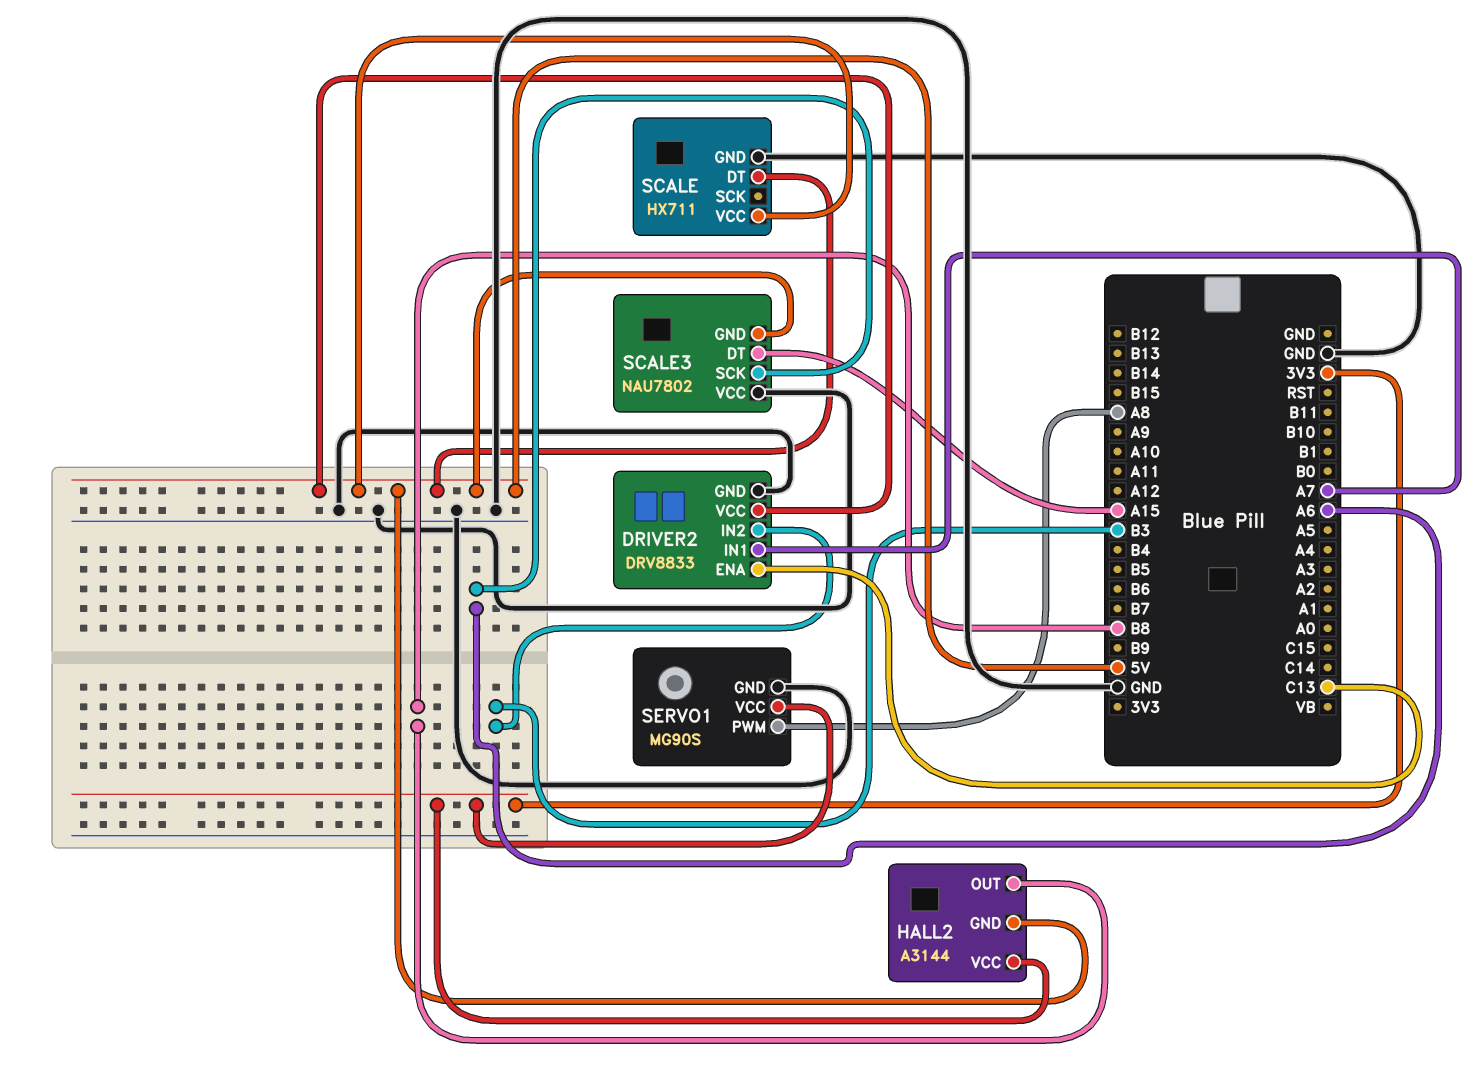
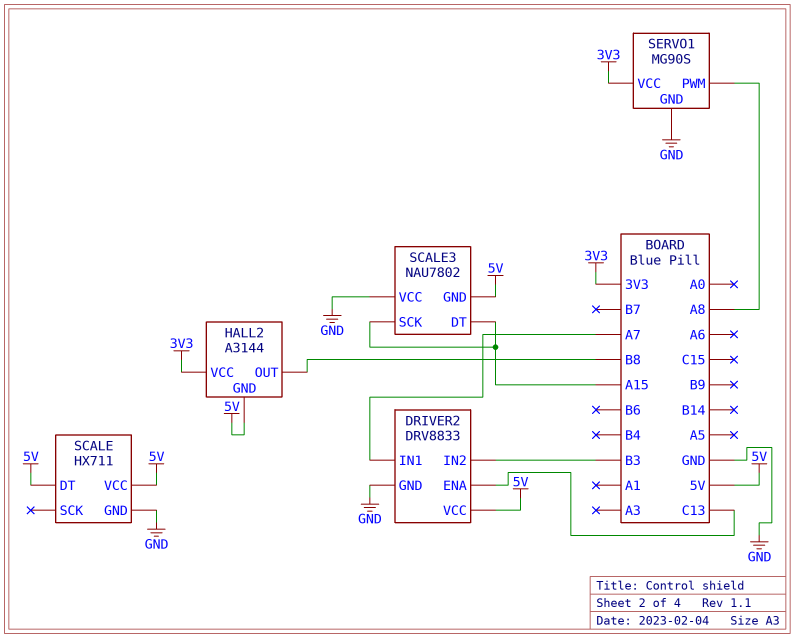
SCALE3 pin SCK: A6 -> A15

